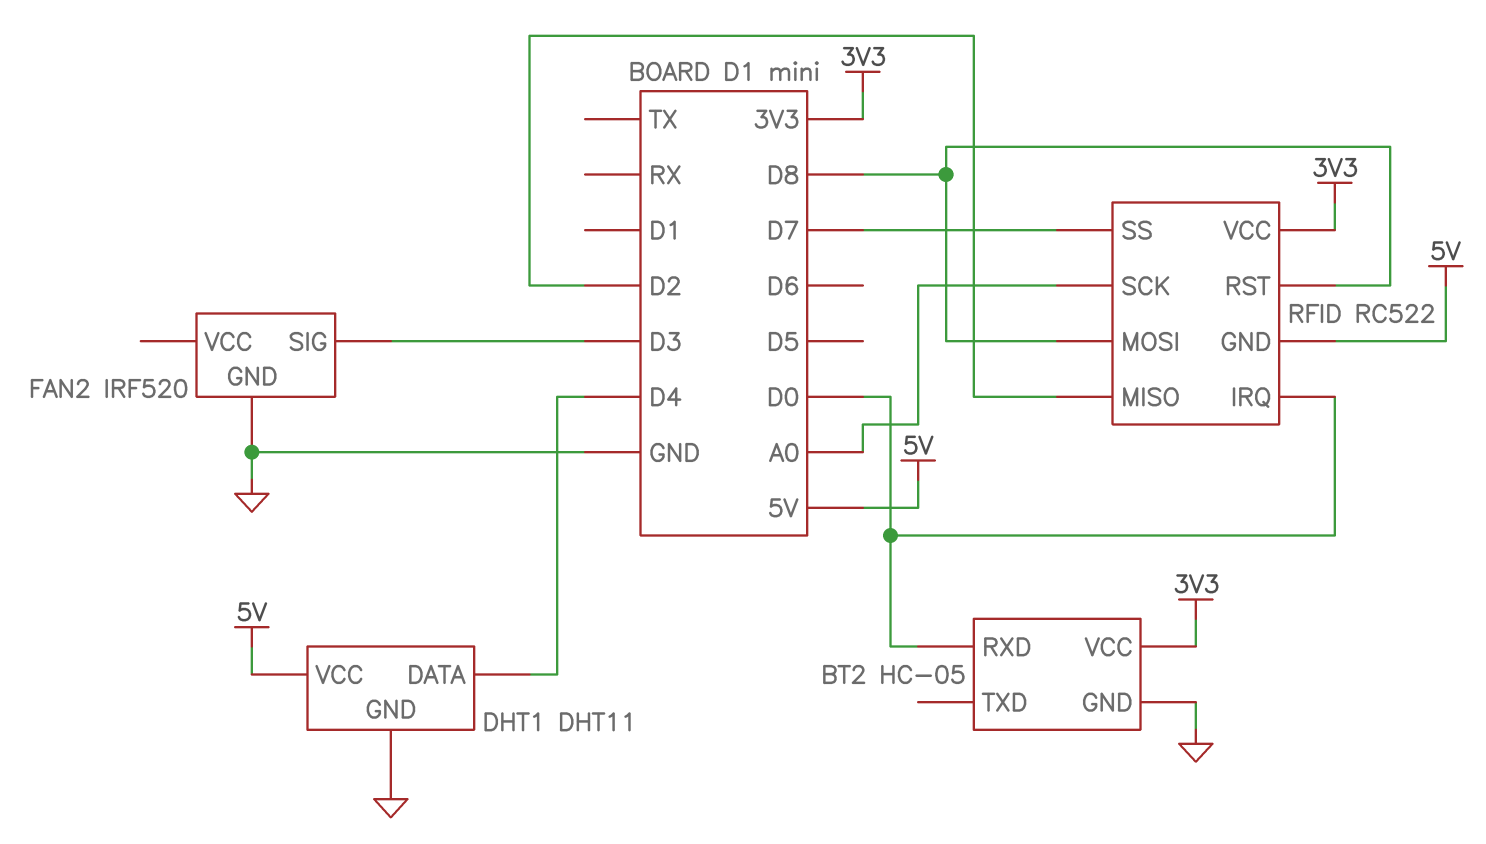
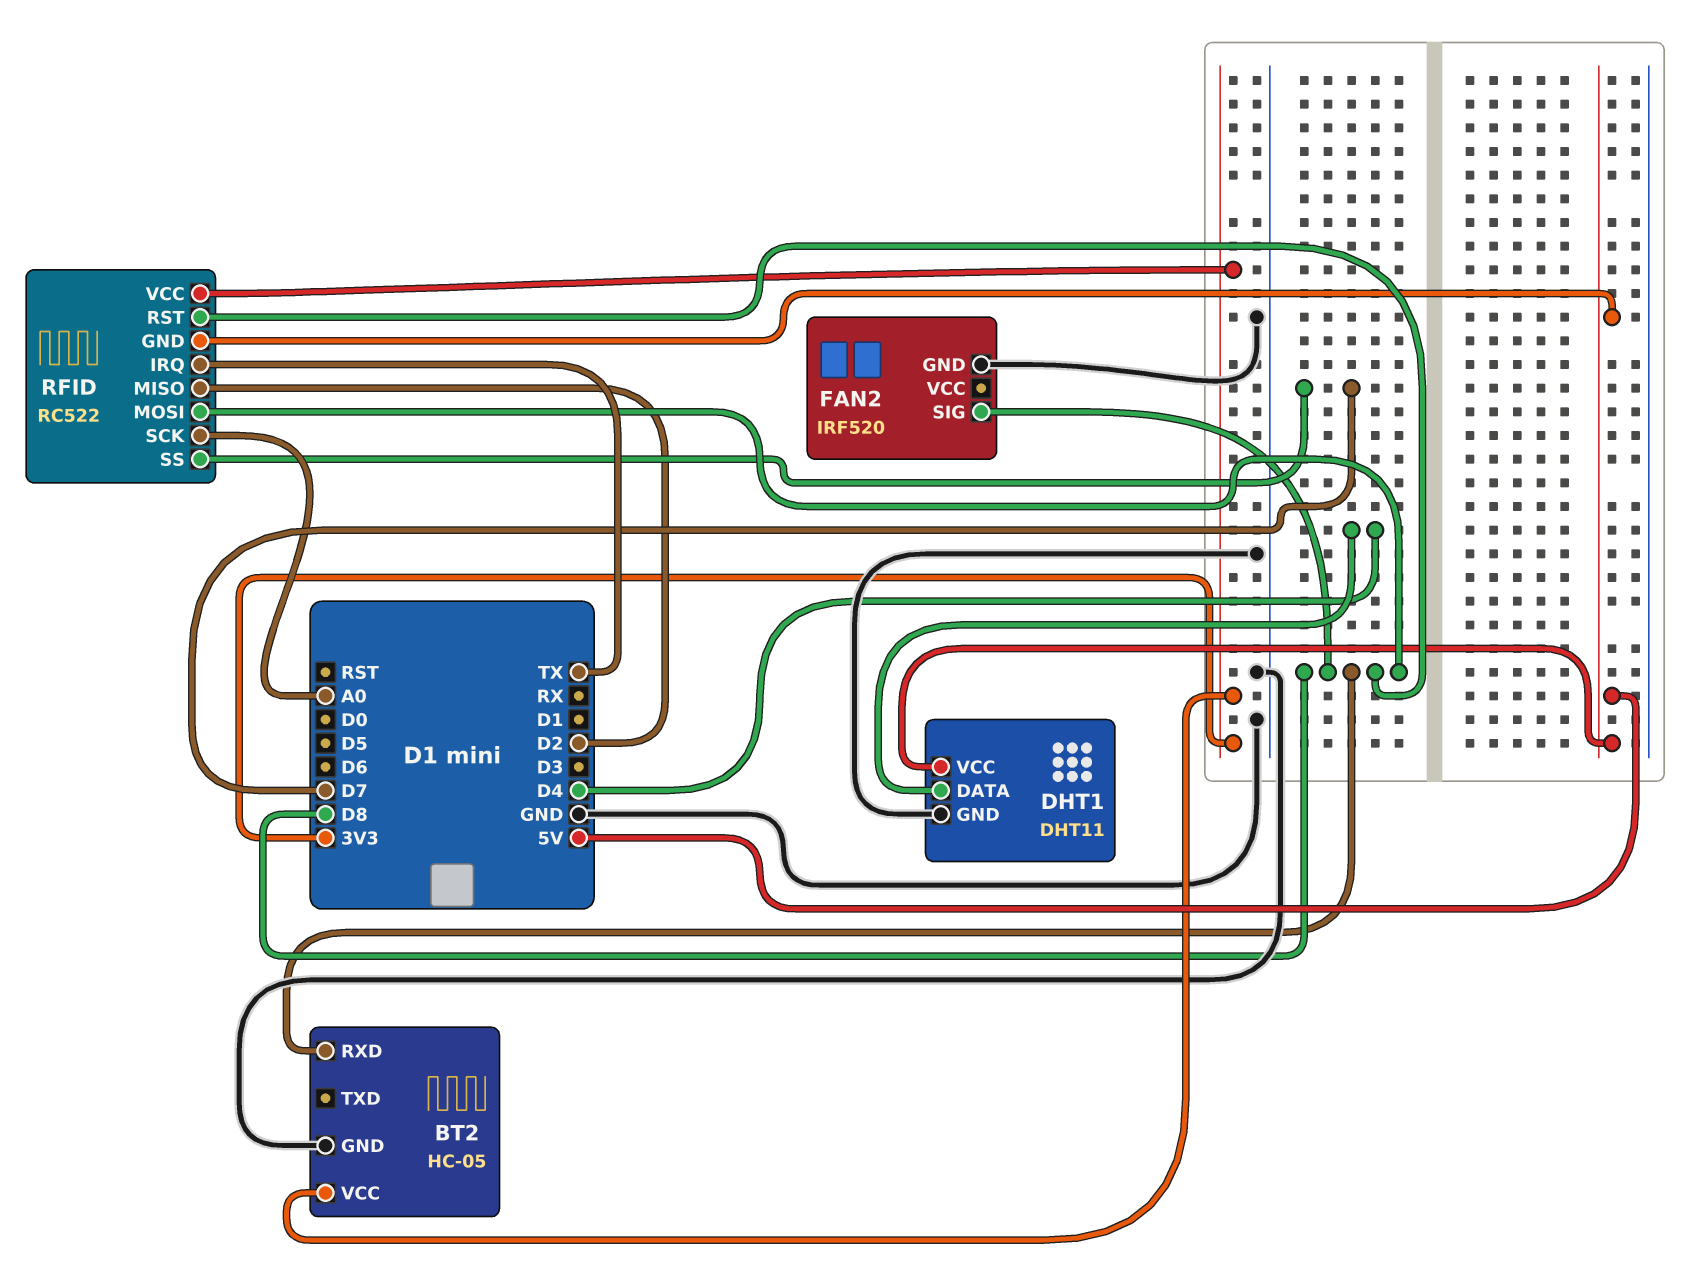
BT2 pin RXD: D0 -> D8
FAN2 pin SIG: D3 -> D8
RFID pin IRQ: D0 -> TX

